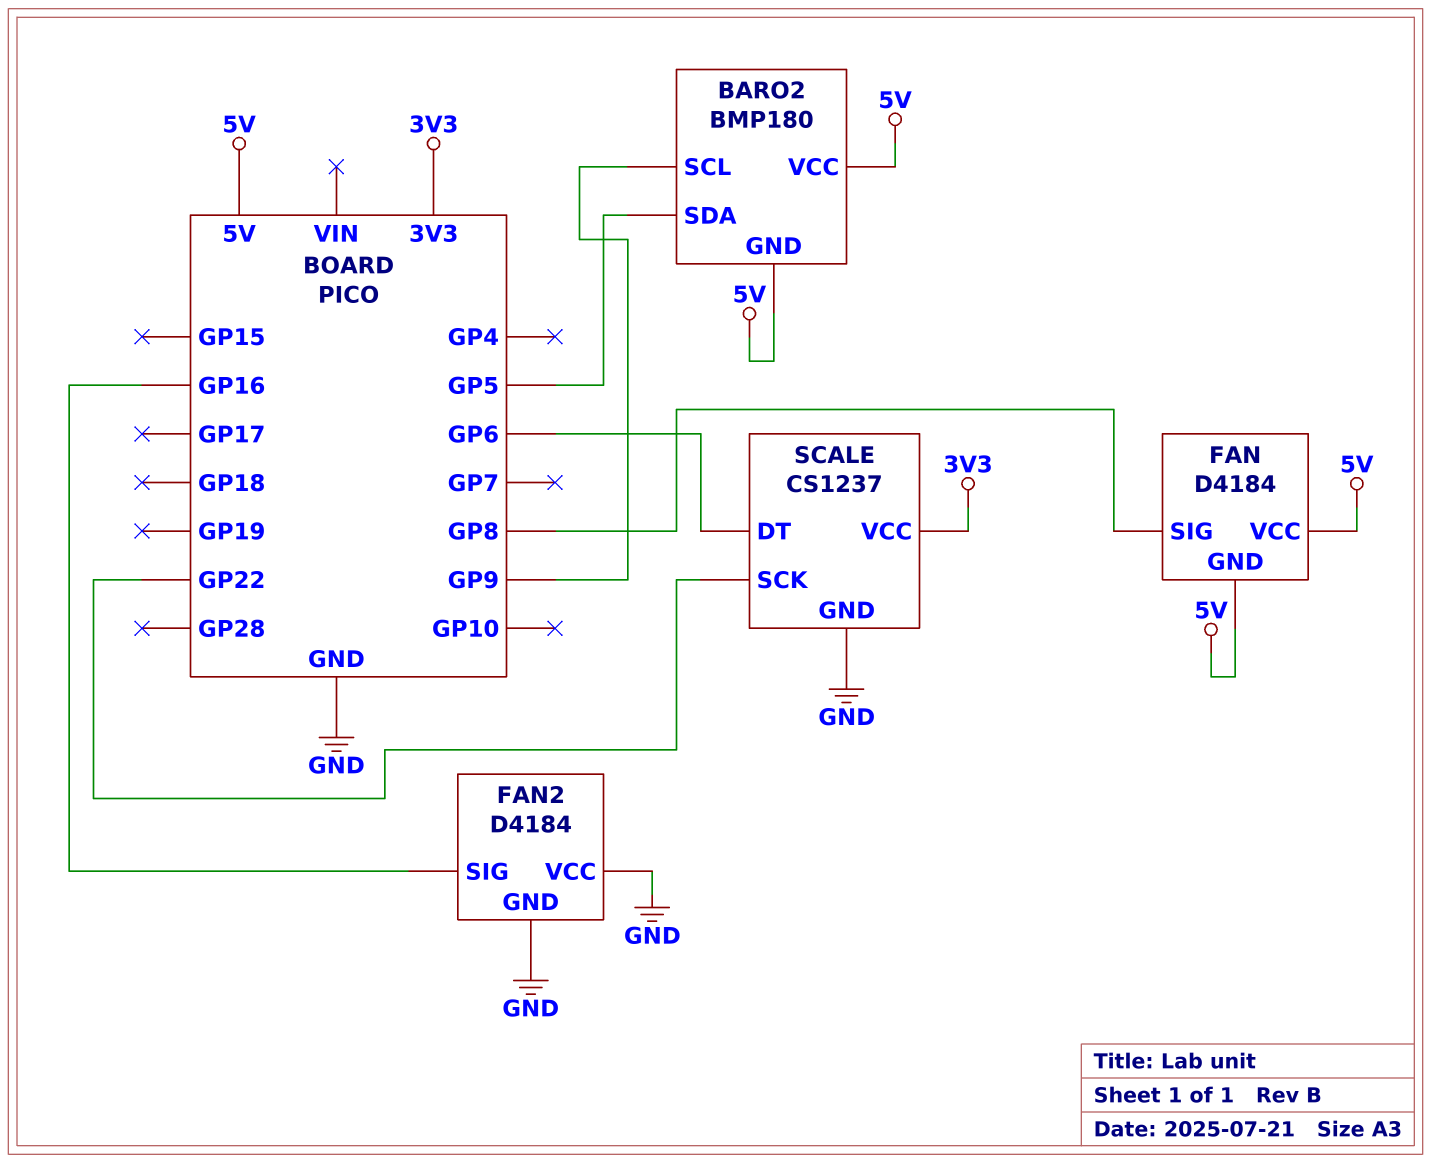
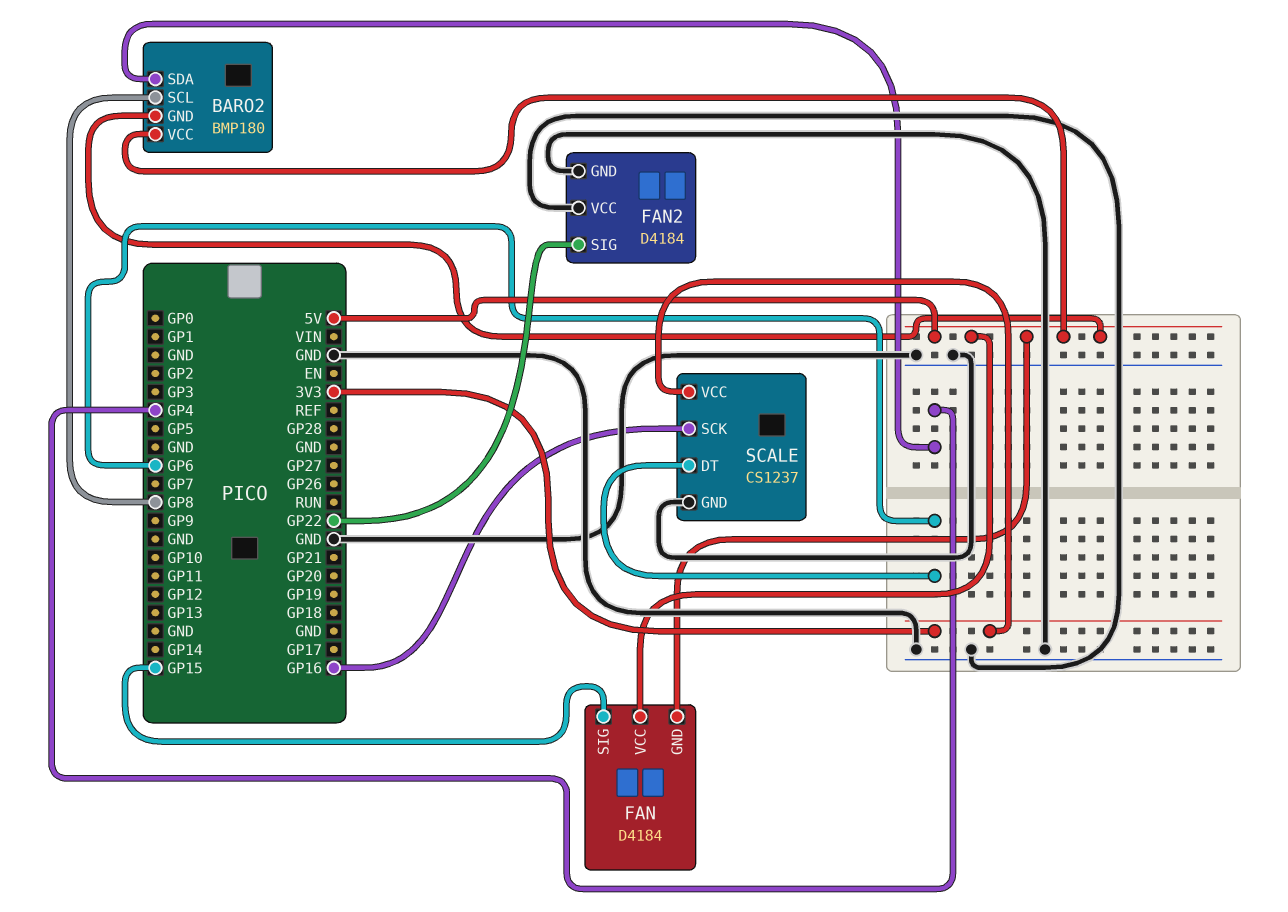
BARO2 pin SCL: GP9 -> GP8
BARO2 pin SDA: GP5 -> GP4
FAN pin SIG: GP8 -> GP15
FAN2 pin SIG: GP16 -> GP22
SCALE pin SCK: GP22 -> GP16

